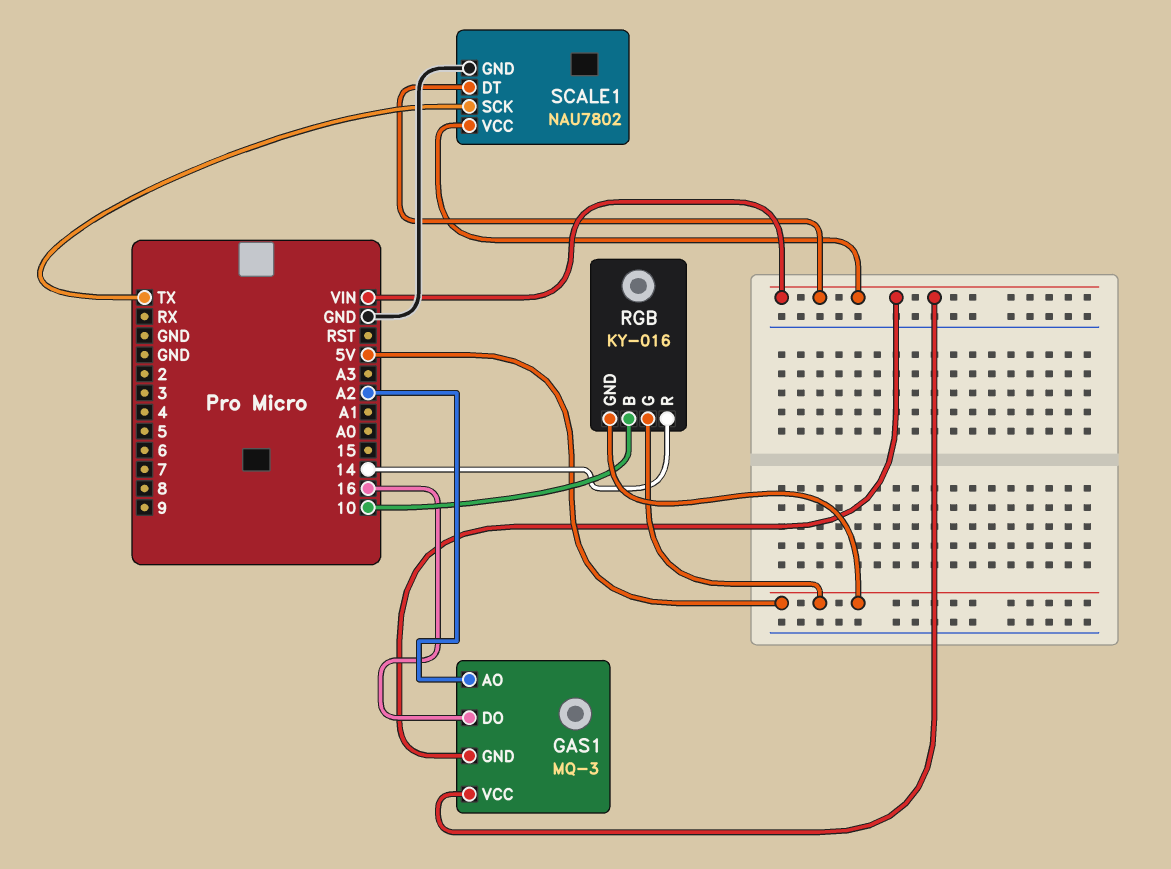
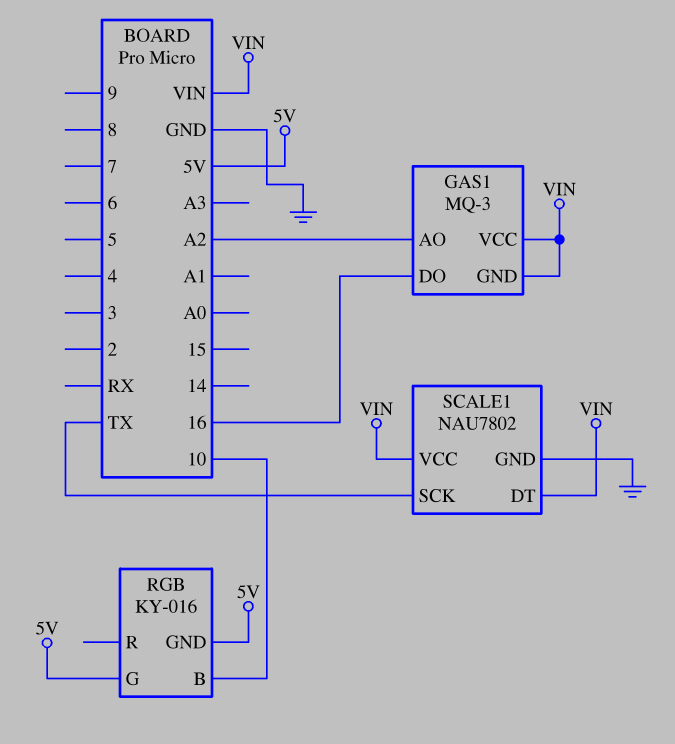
RGB pin R: 14 -> none

